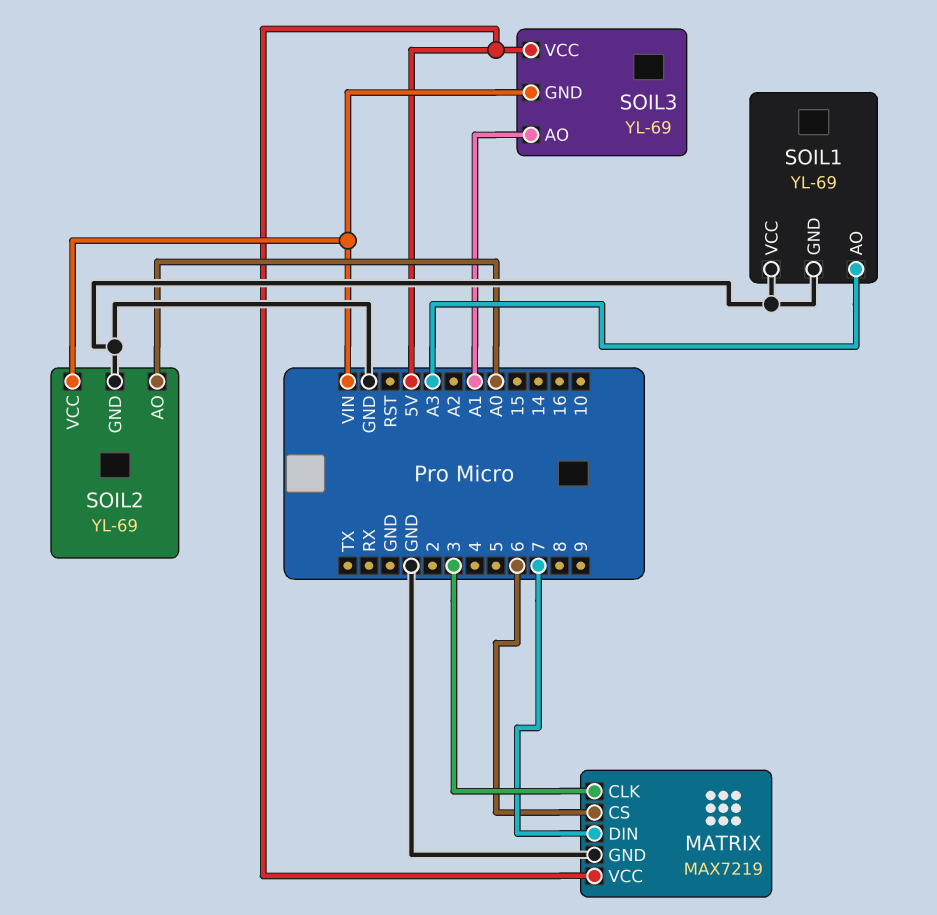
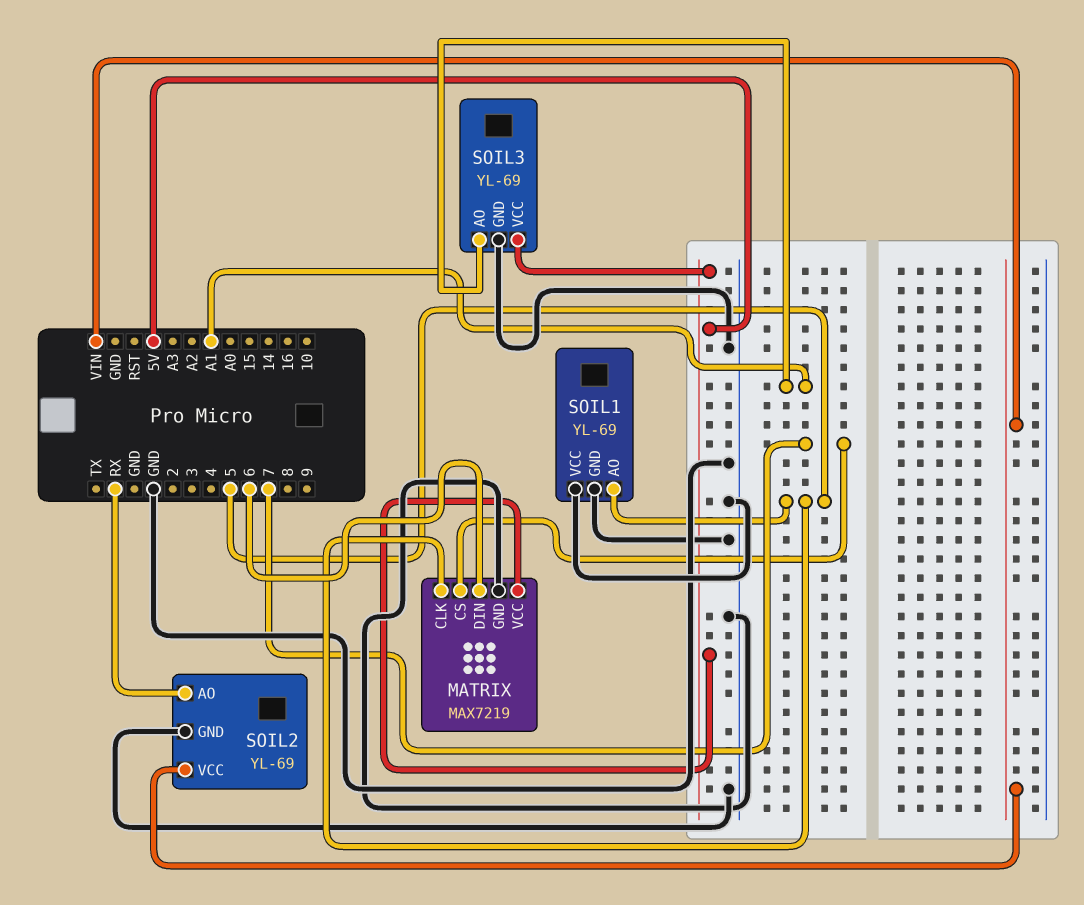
MATRIX pin CLK: 3 -> 5
MATRIX pin CS: 6 -> 7
MATRIX pin DIN: 7 -> 6
SOIL1 pin AO: A3 -> 5
SOIL2 pin AO: A0 -> RX
SOIL3 pin GND: VIN -> GND

